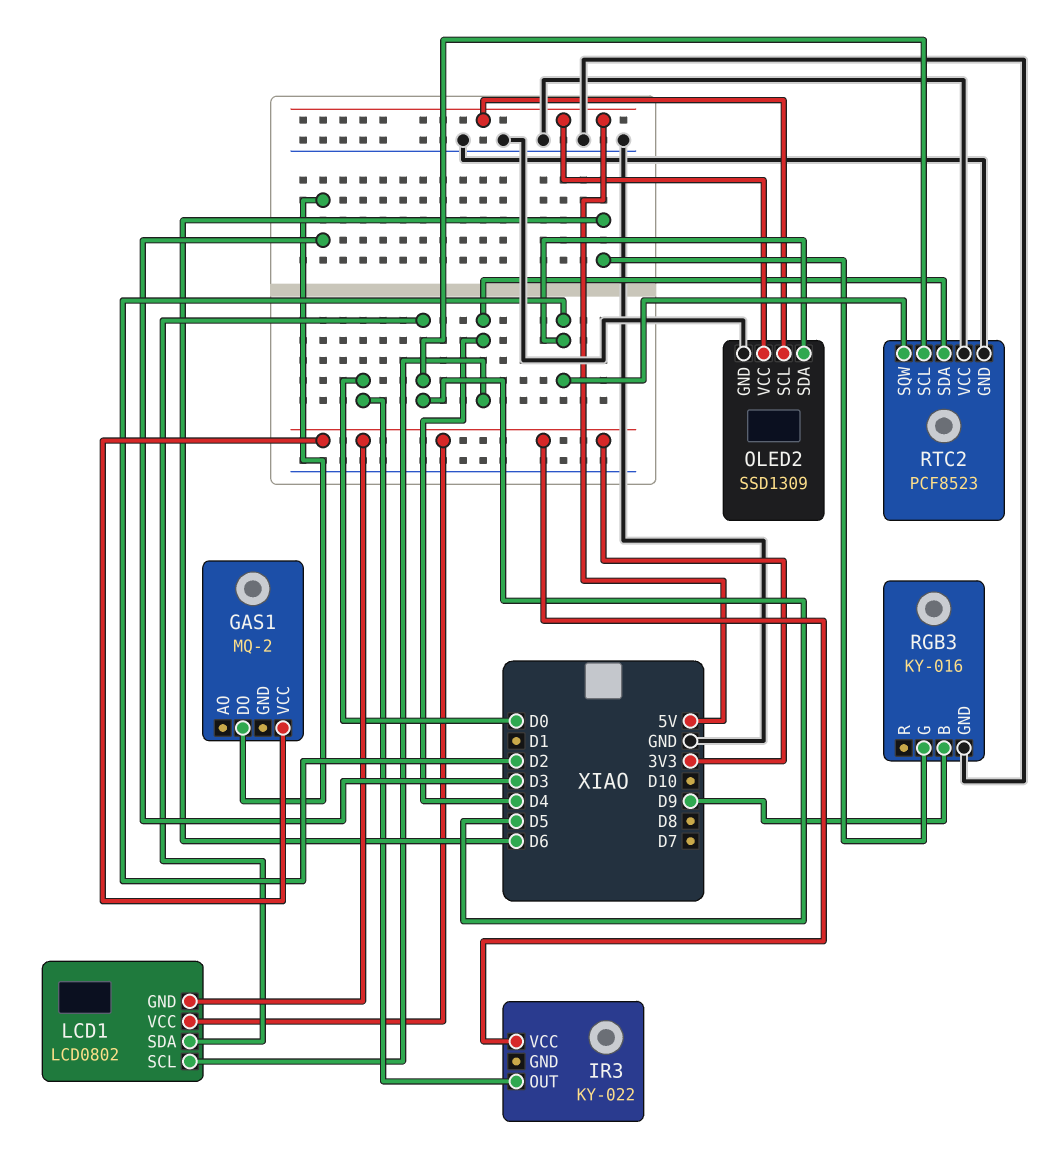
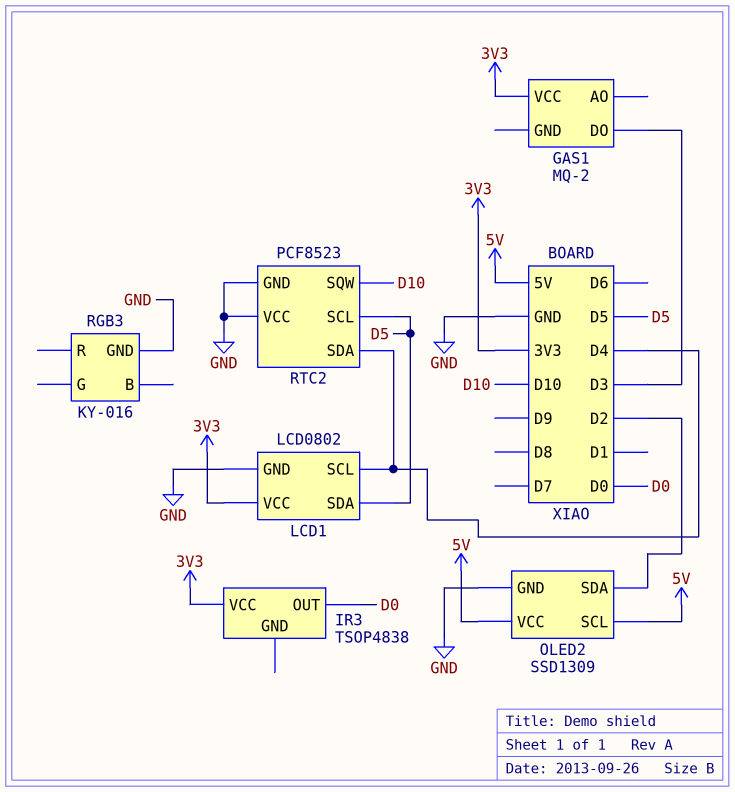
IR3: KY-022 -> TSOP4838
LCD1 pin GND: 3V3 -> GND
RGB3 pin B: D9 -> none
RGB3 pin G: D6 -> none
RTC2 pin SQW: D2 -> D10

